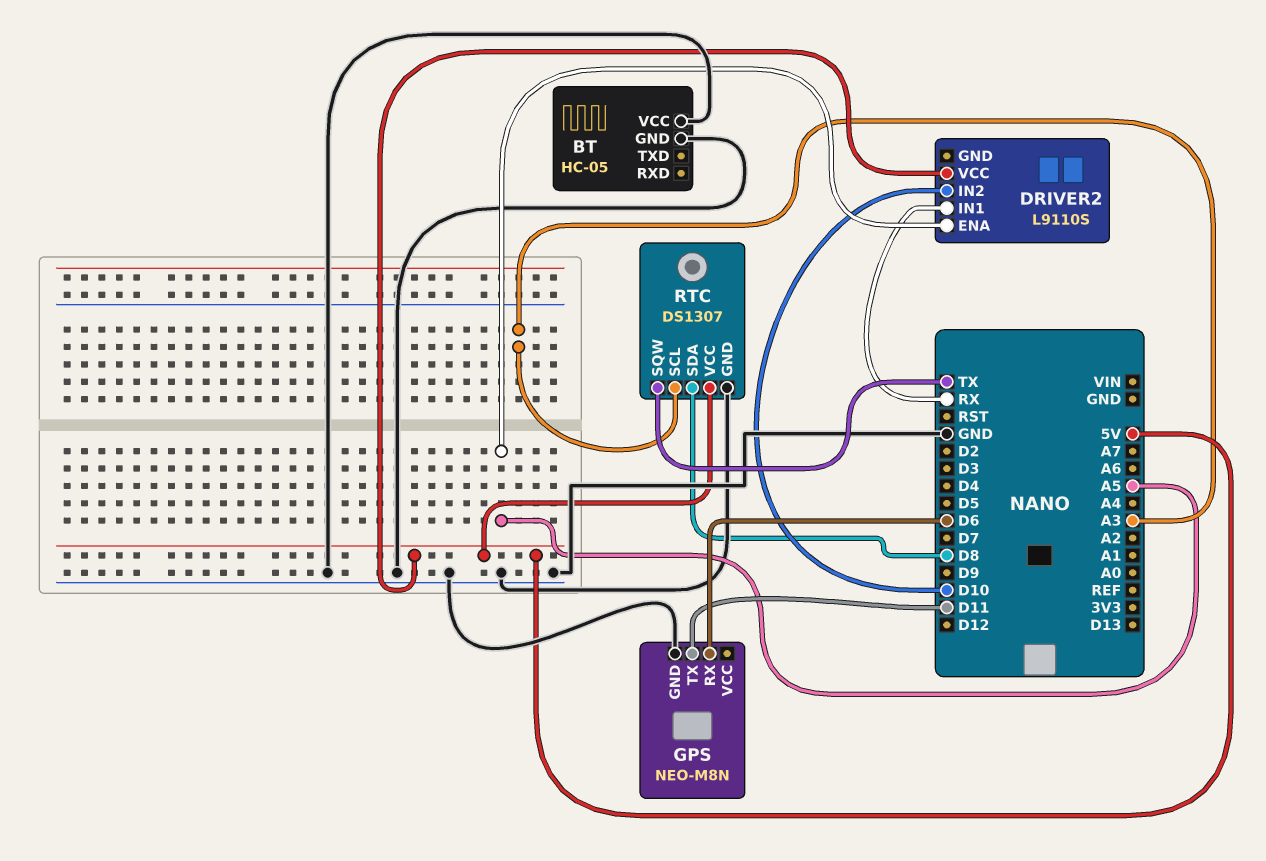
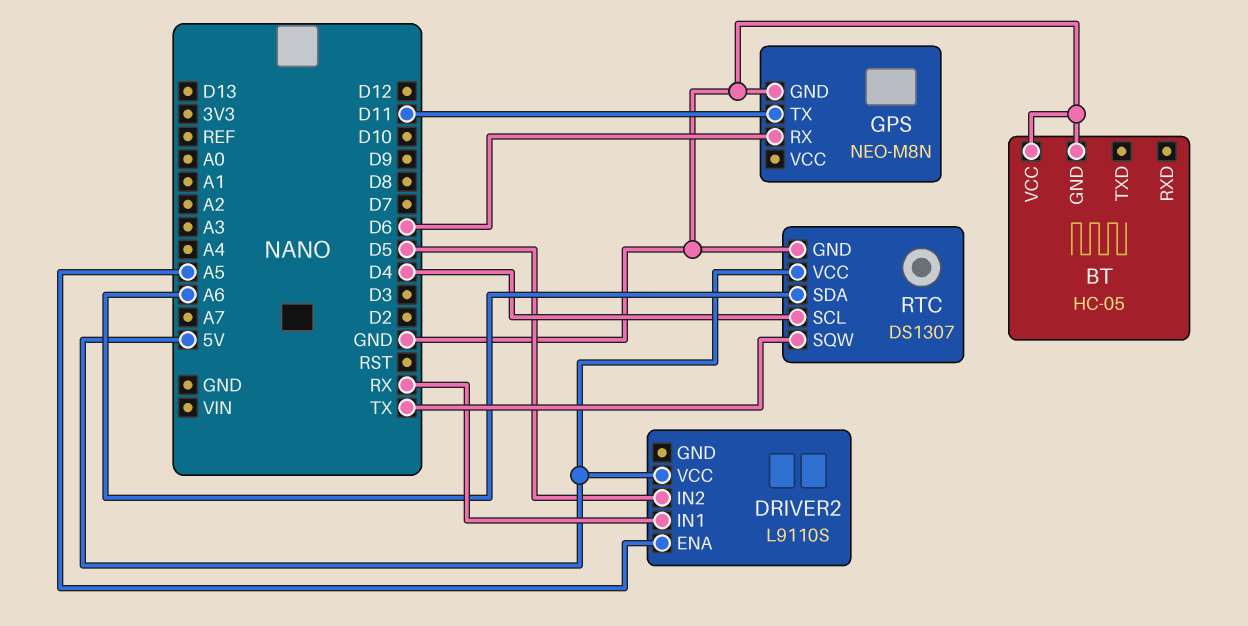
DRIVER2 pin IN2: D10 -> D5
RTC pin SCL: A3 -> D4
RTC pin SDA: D8 -> A6

